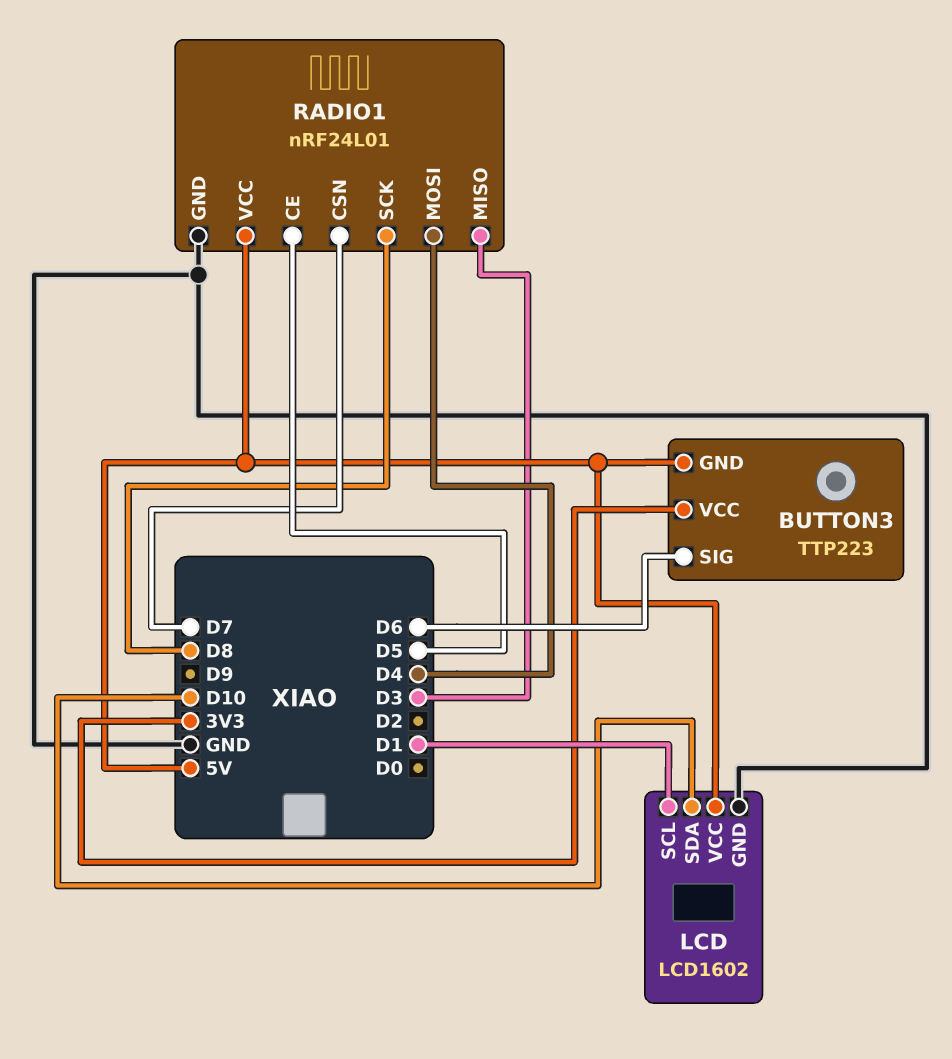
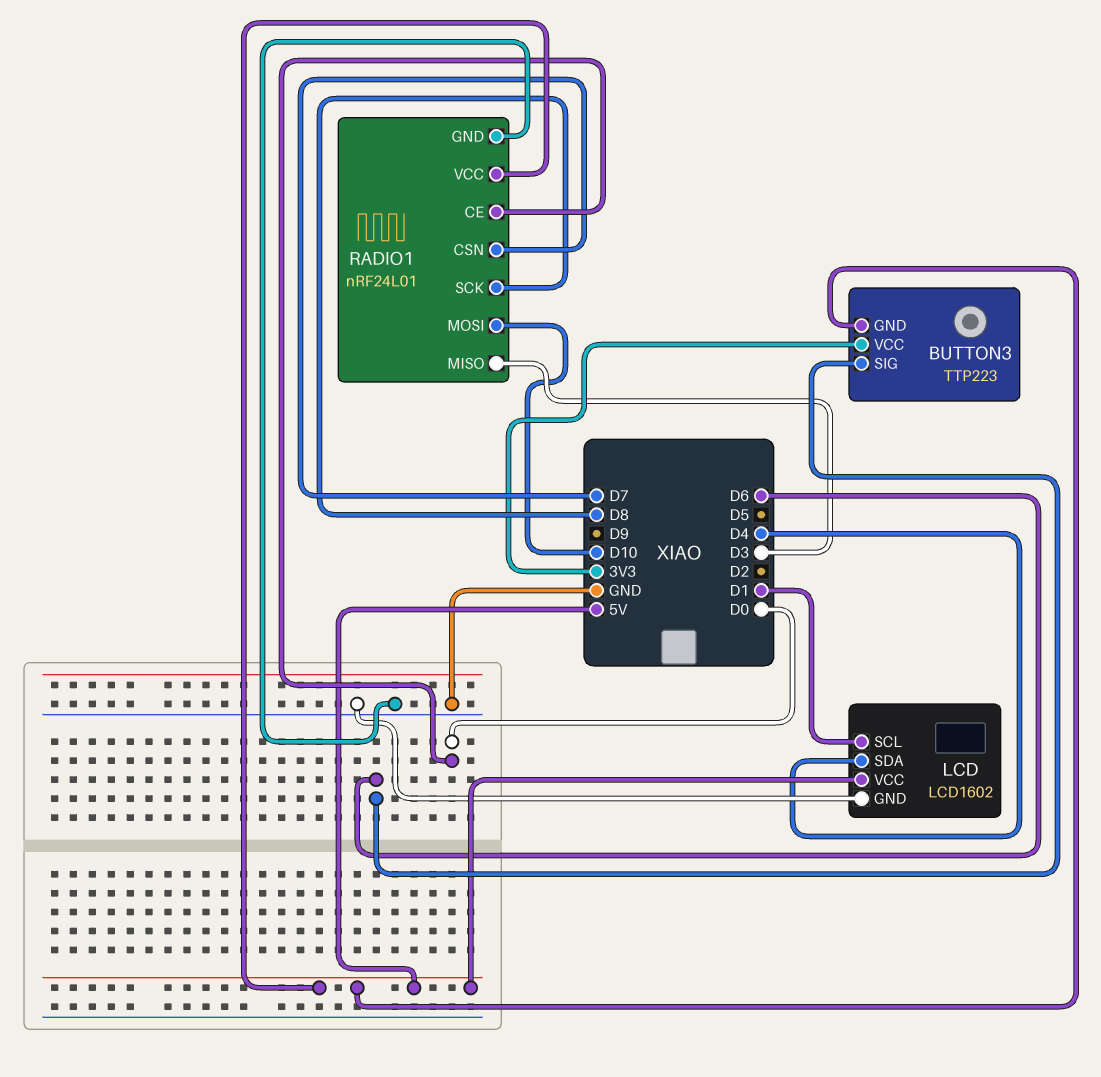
LCD pin SDA: D10 -> D4
RADIO1 pin CE: D5 -> D0
RADIO1 pin MOSI: D4 -> D10

